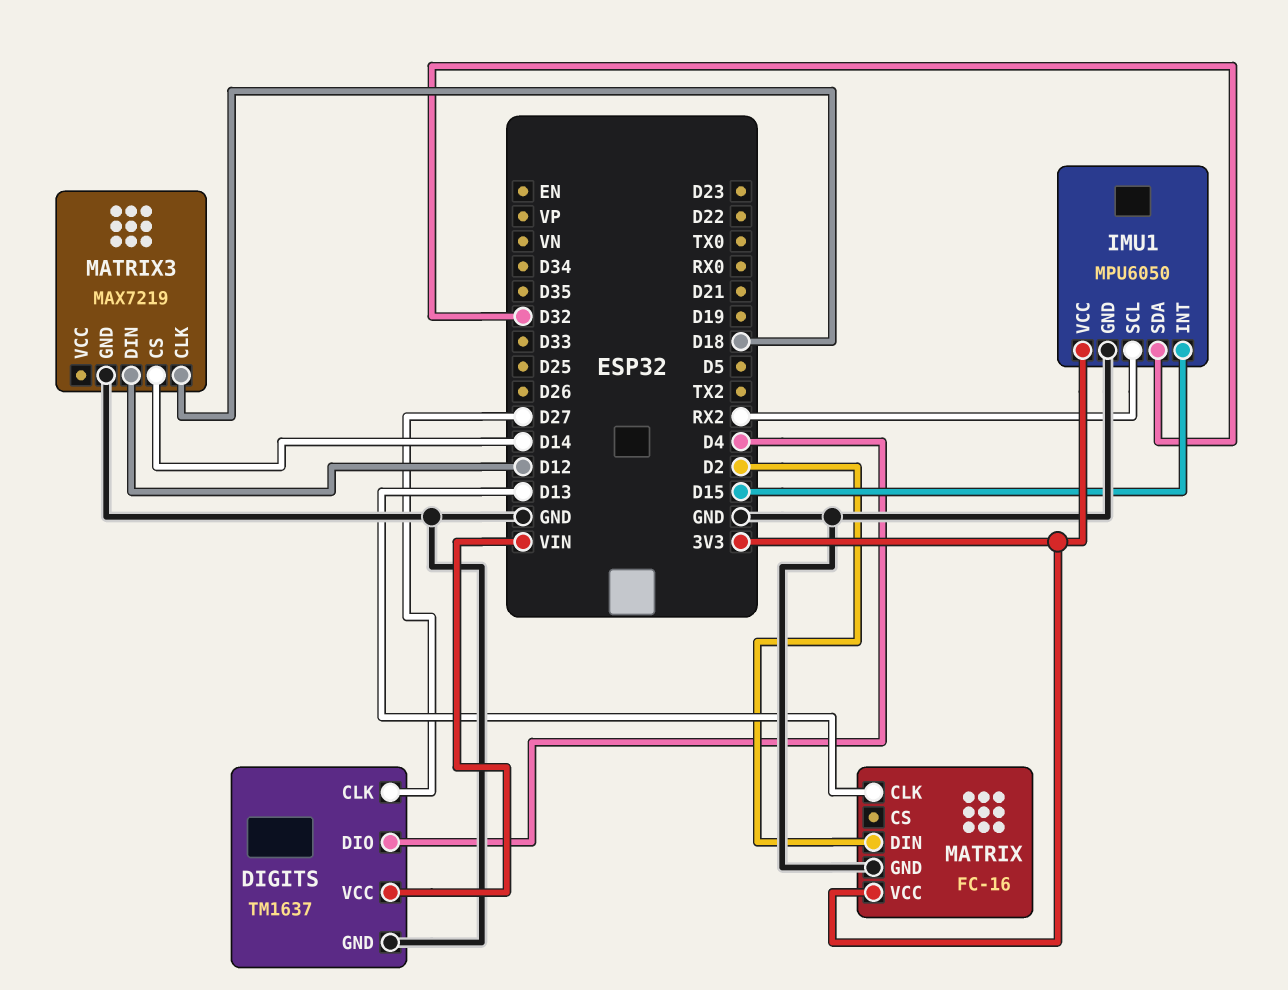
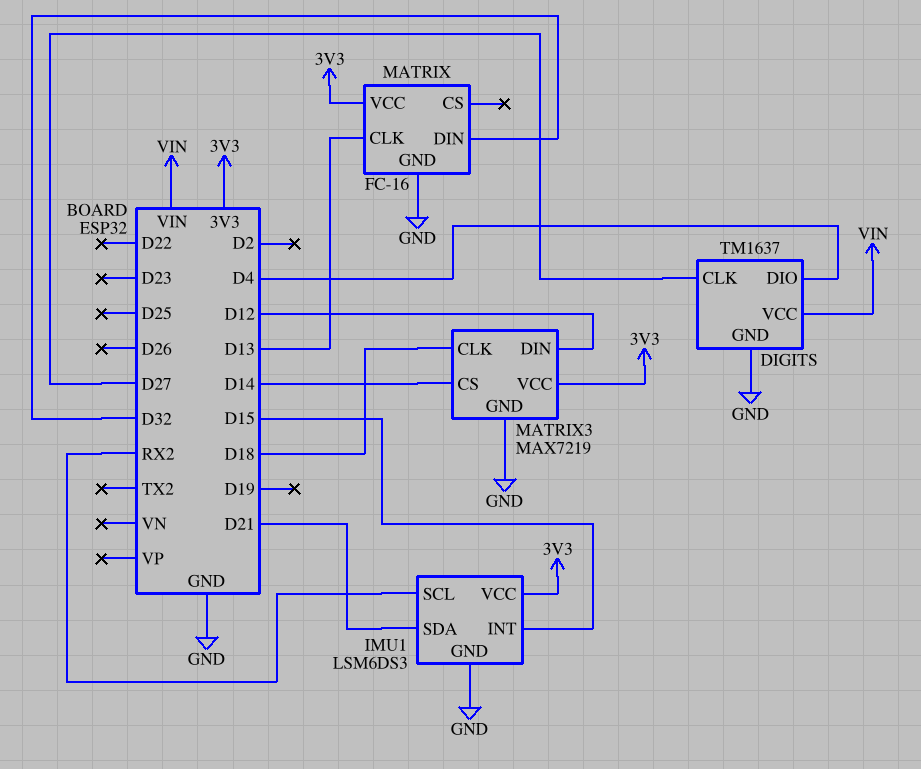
IMU1: MPU6050 -> LSM6DS3
IMU1 pin SDA: D32 -> D21
MATRIX pin DIN: D2 -> D32
MATRIX3 pin VCC: none -> 3V3

